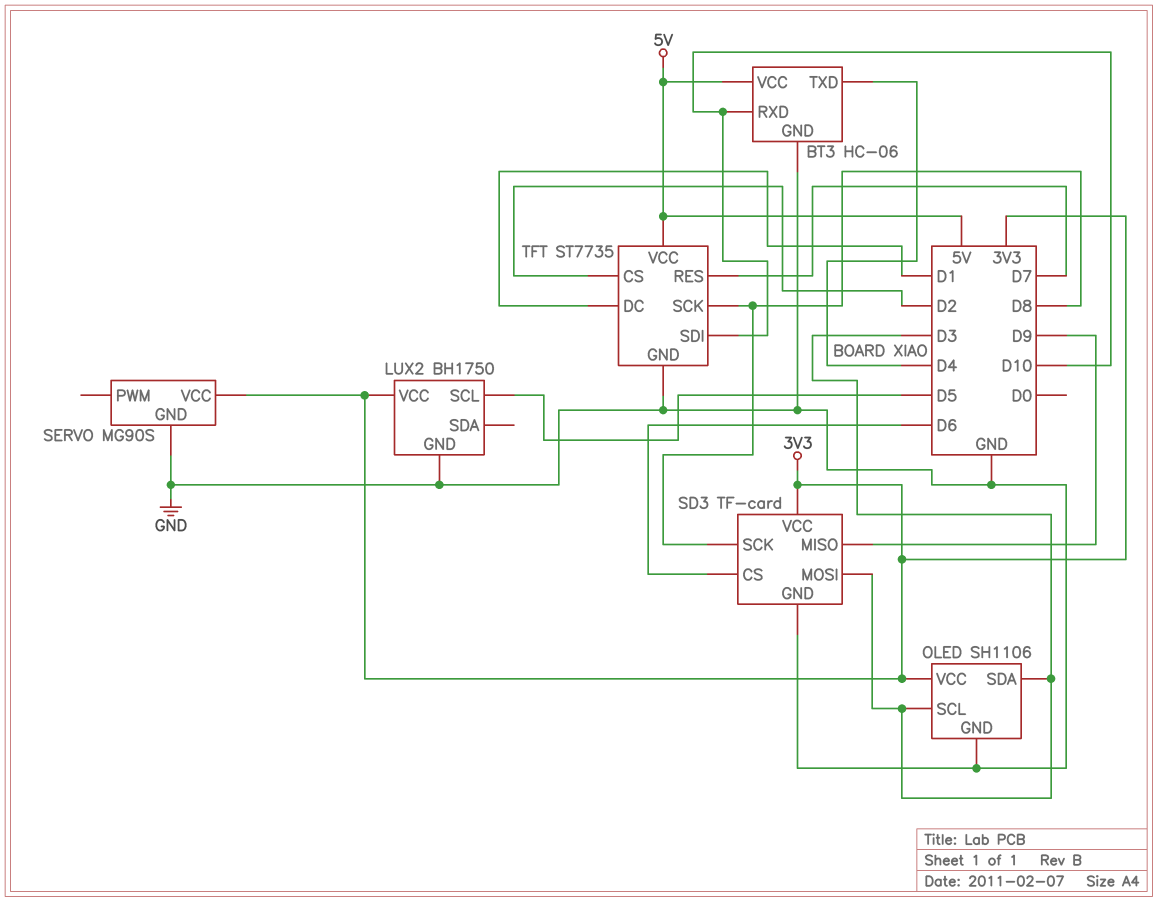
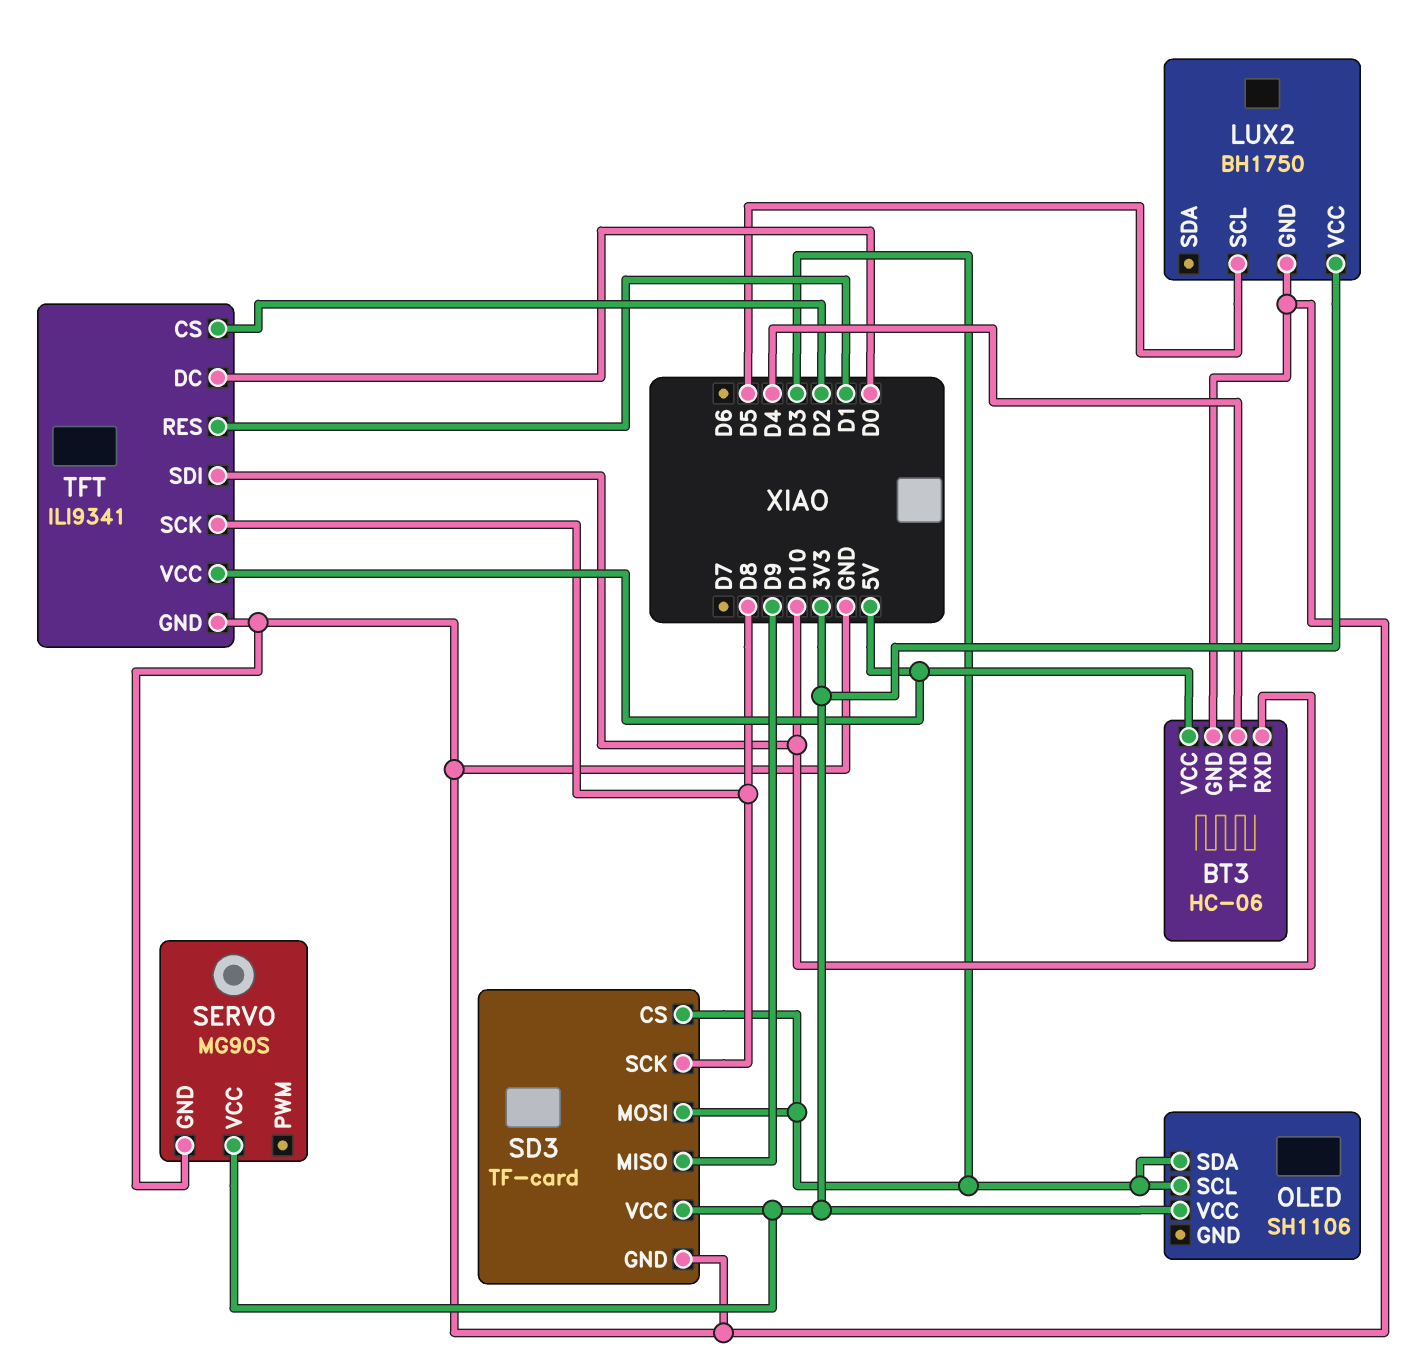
OLED pin GND: GND -> none
SD3 pin CS: D6 -> D3
TFT: ST7735 -> ILI9341
TFT pin DC: D1 -> D0
TFT pin RES: D7 -> D1

